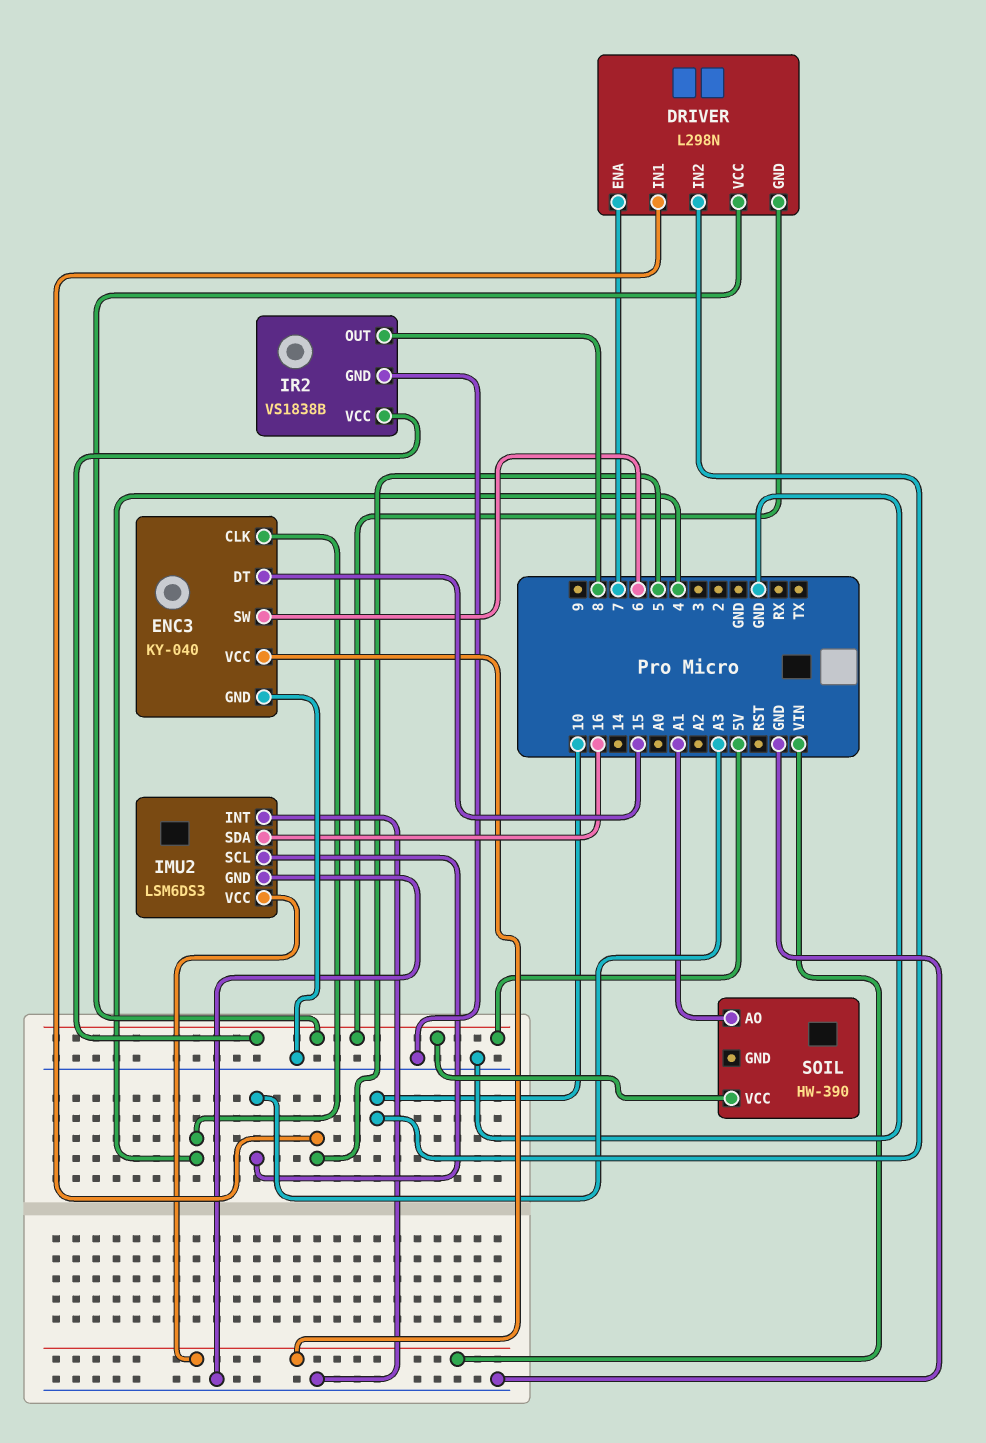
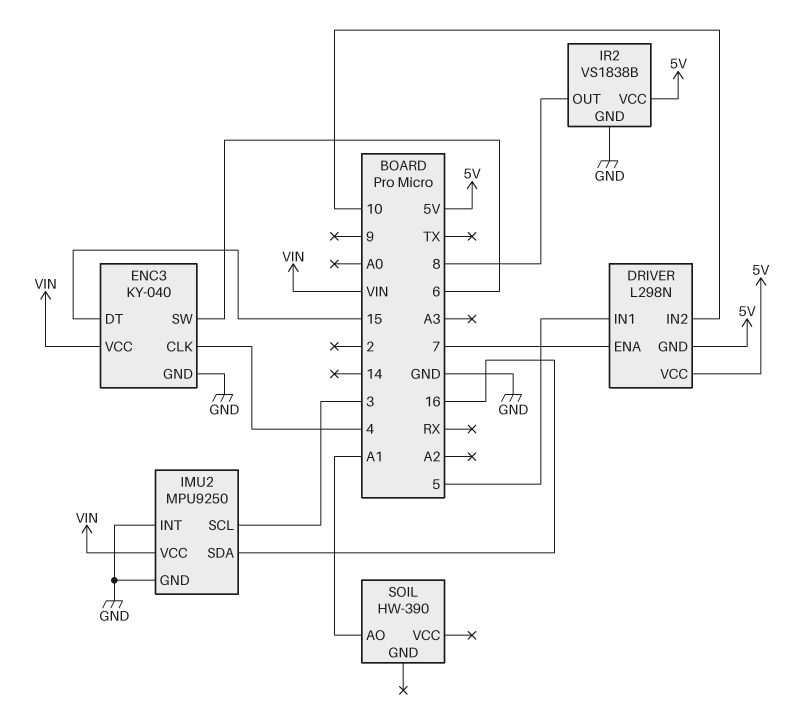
IMU2: LSM6DS3 -> MPU9250
IMU2 pin SCL: A3 -> 3
SOIL pin VCC: 5V -> none

